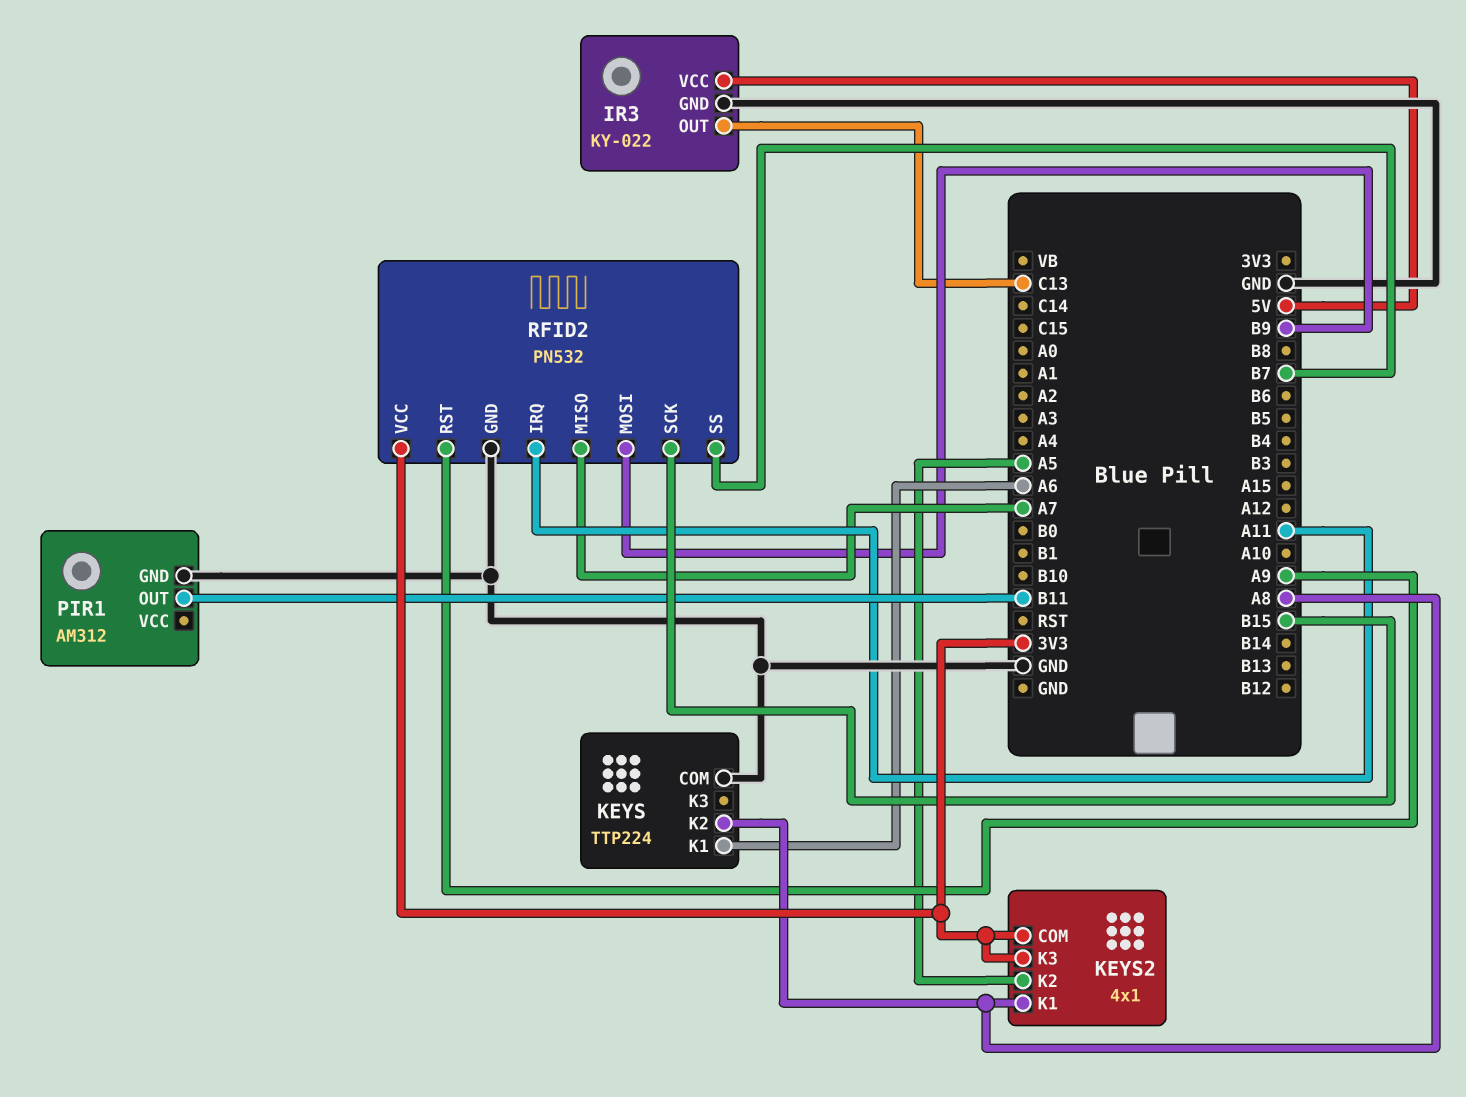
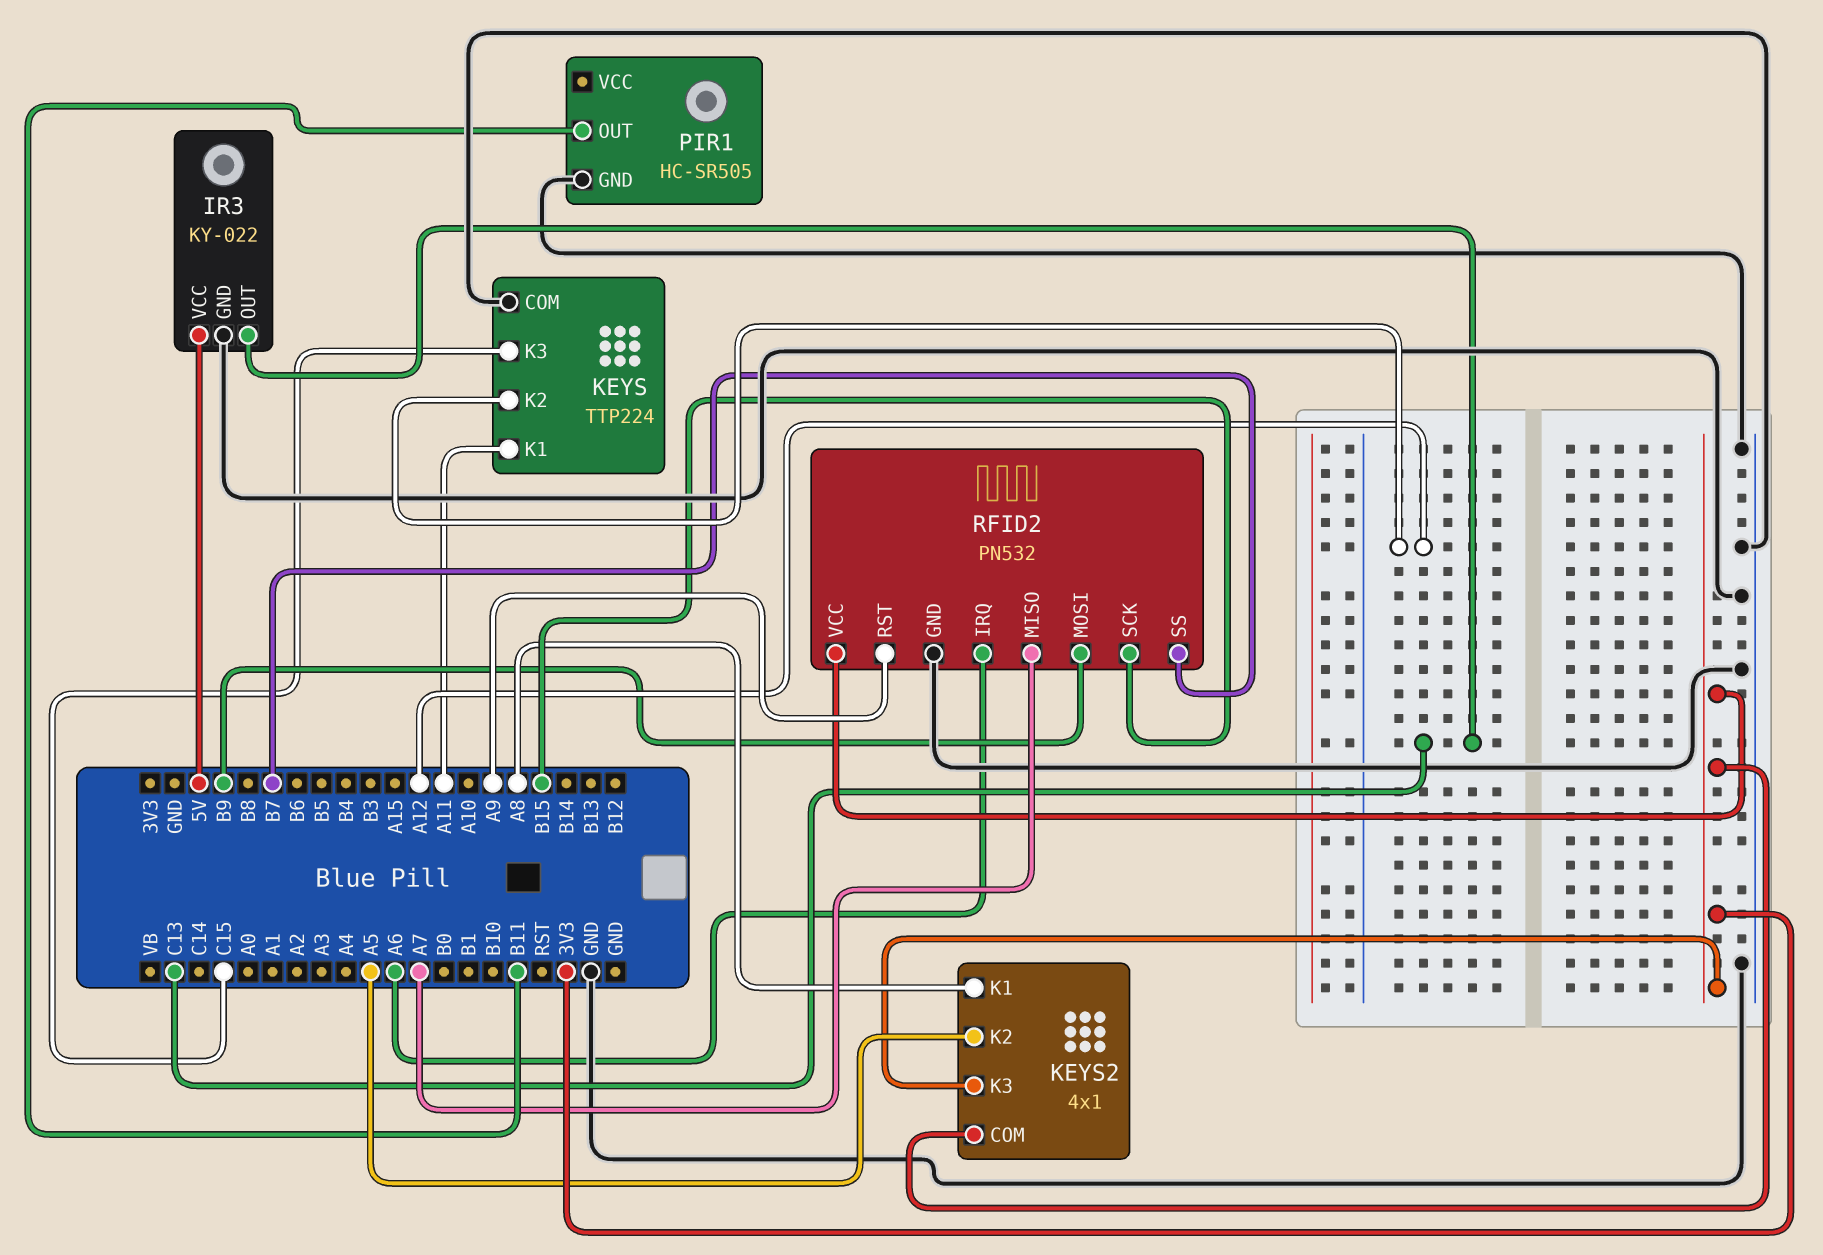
KEYS pin K1: A6 -> A11
KEYS pin K2: A8 -> A12
KEYS pin K3: none -> C15
PIR1: AM312 -> HC-SR505
RFID2 pin IRQ: A11 -> A6

